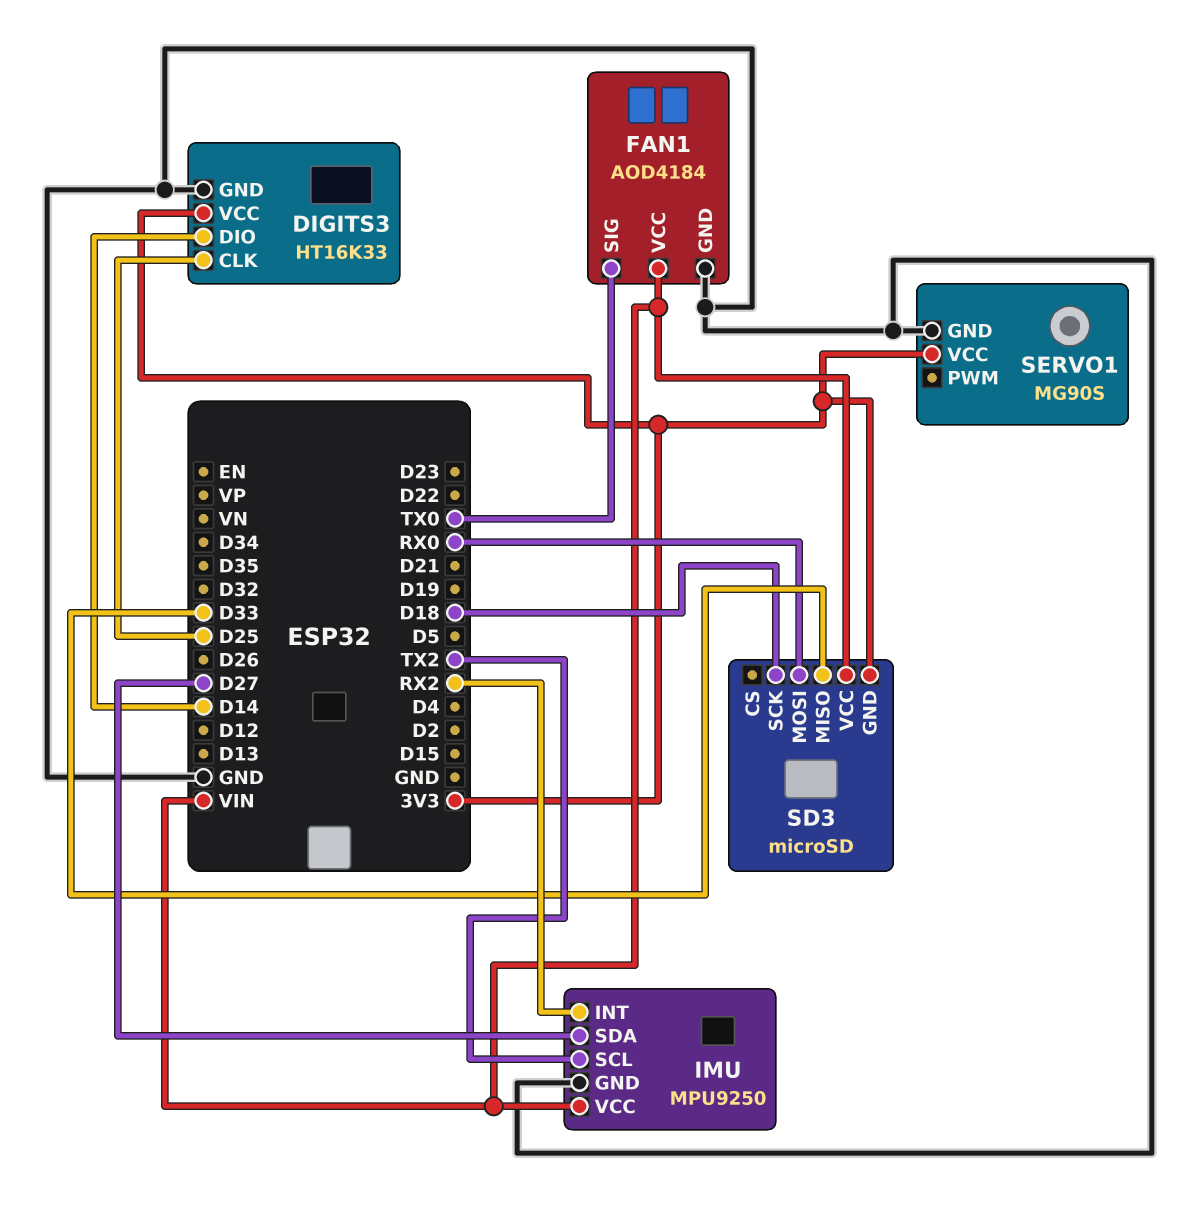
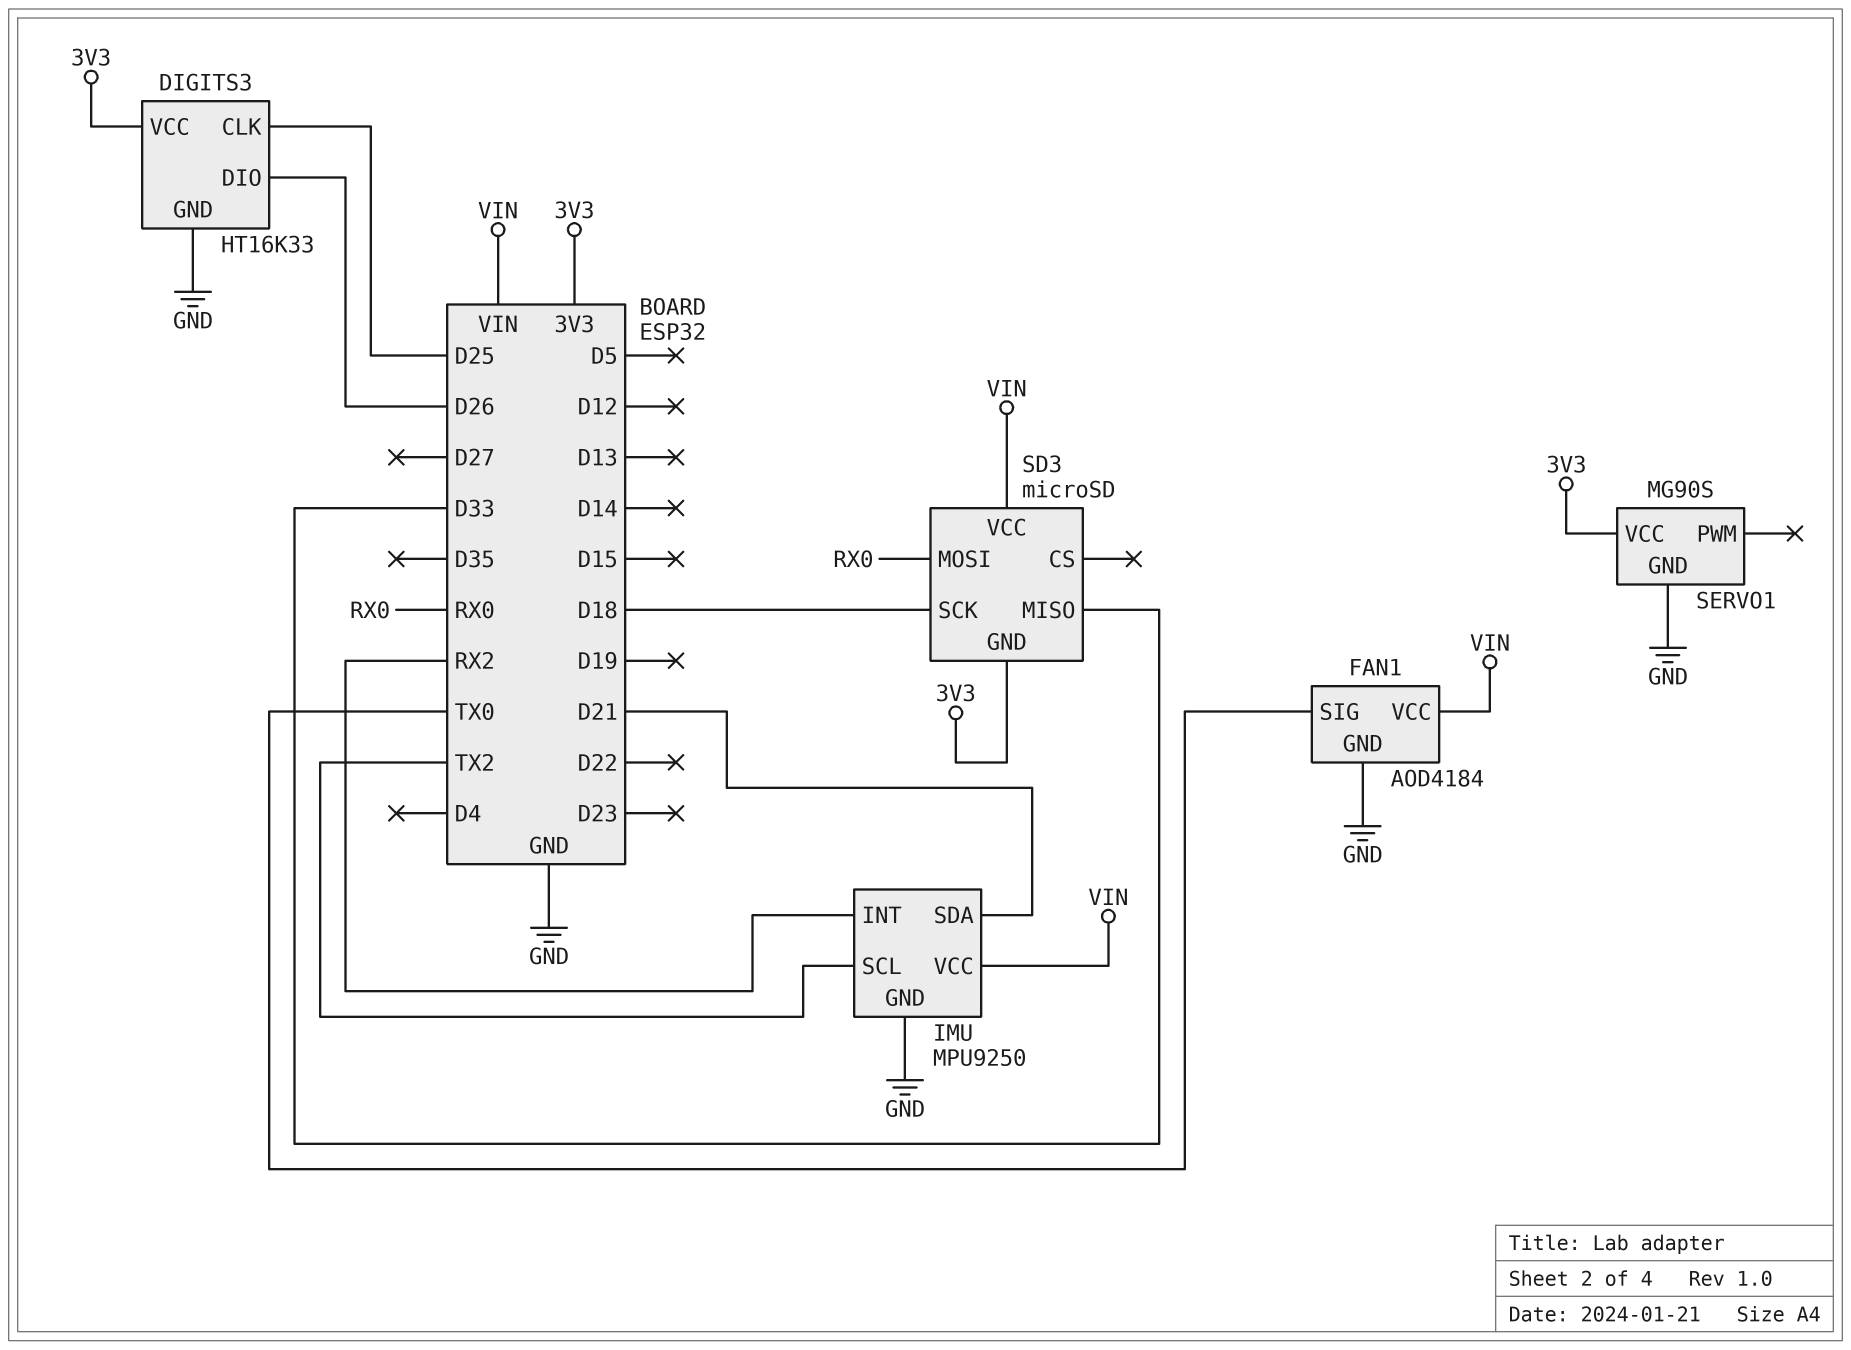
DIGITS3 pin DIO: D14 -> D26
IMU pin SDA: D27 -> D21

